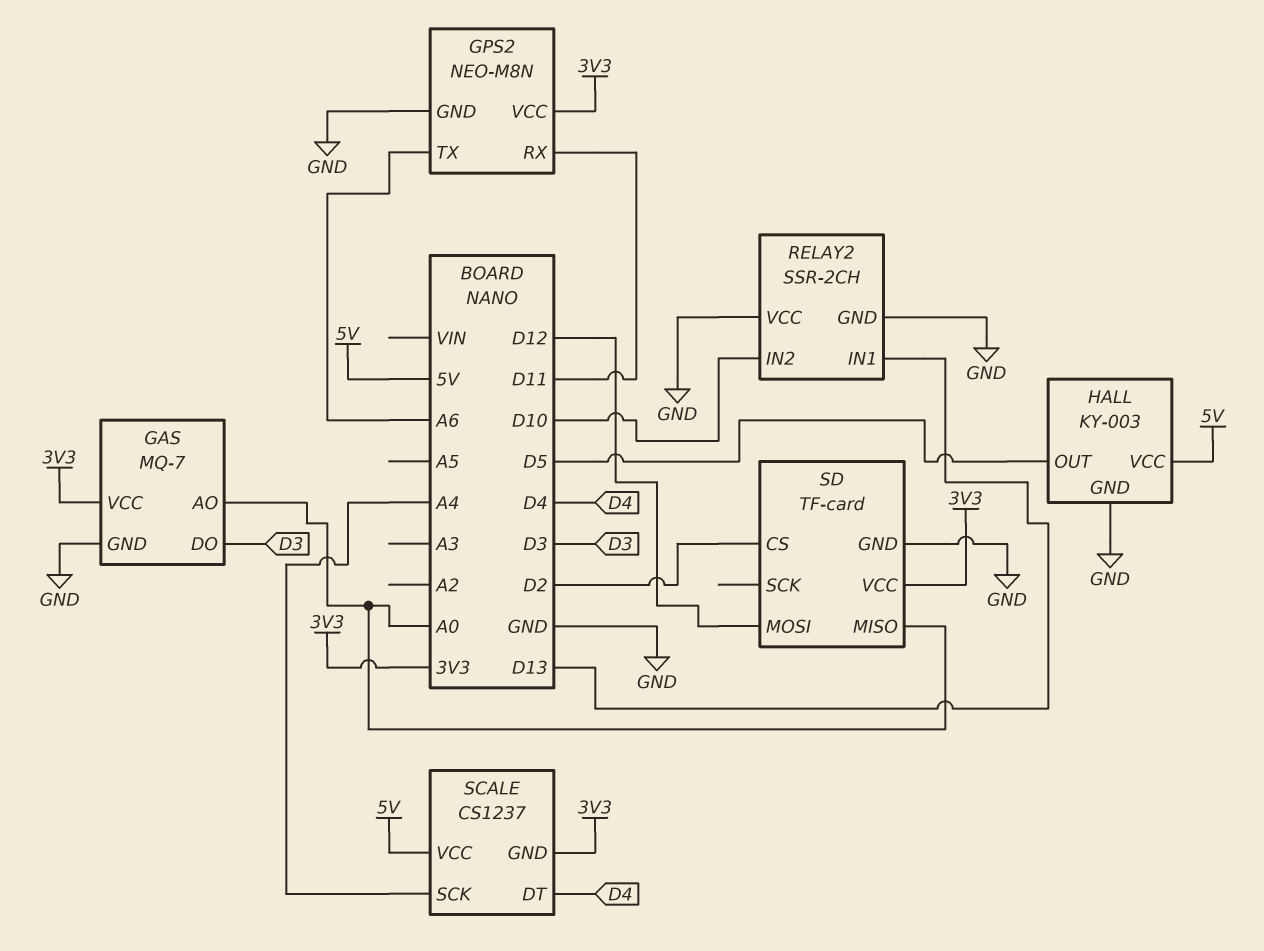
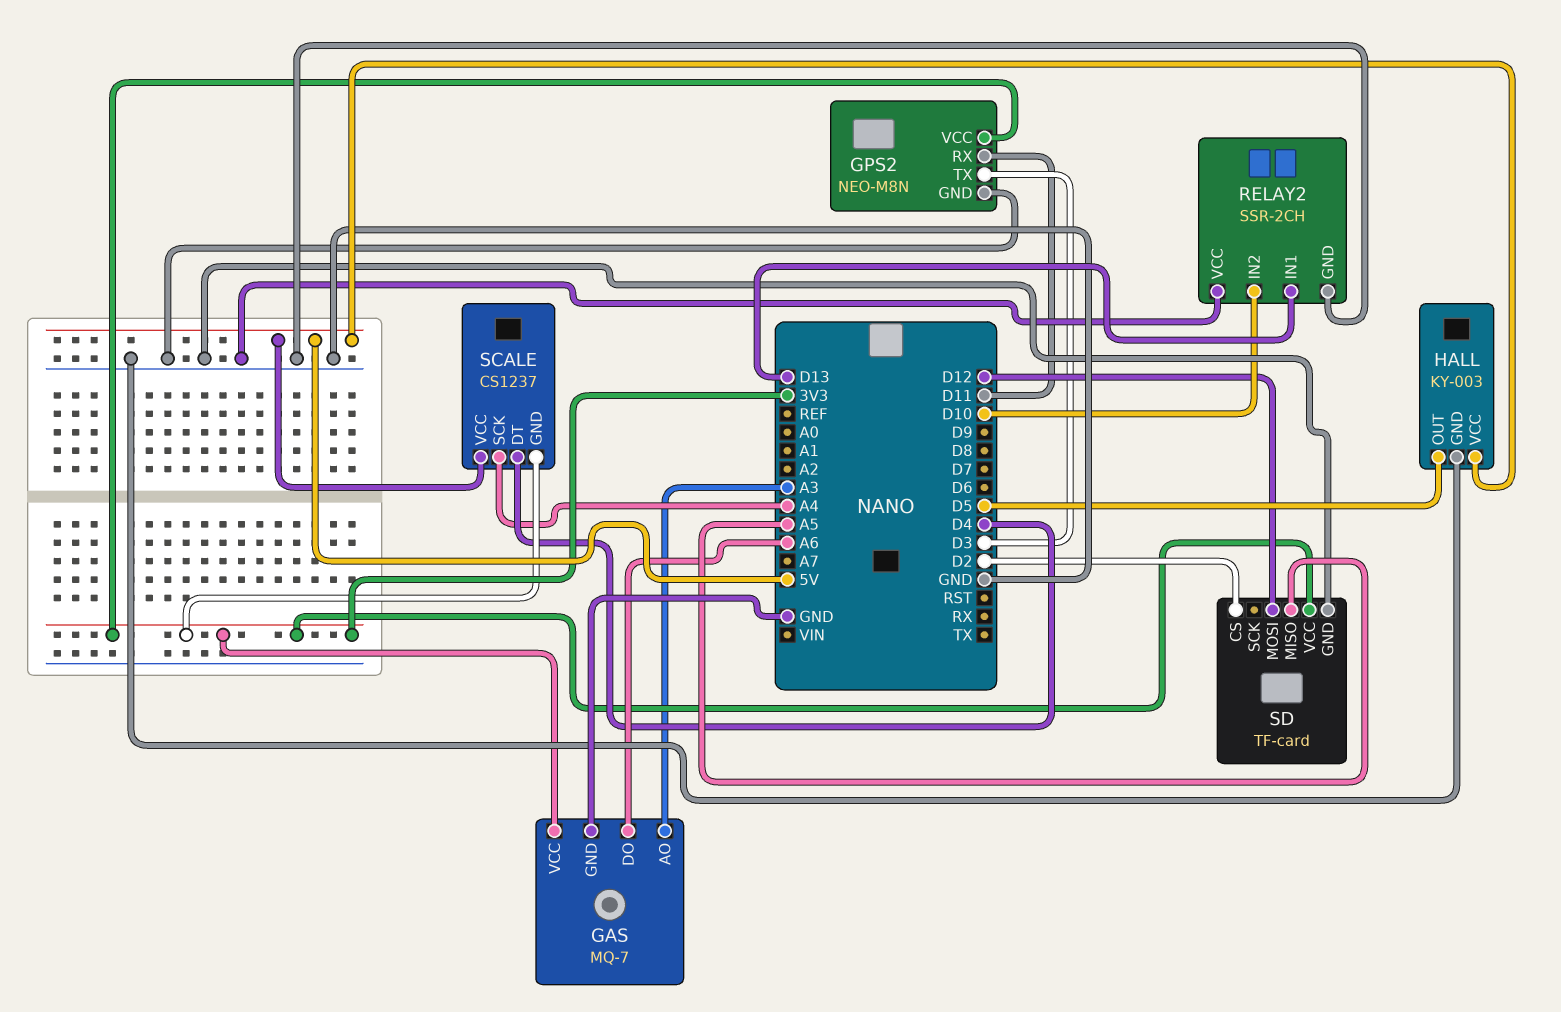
GAS pin AO: A0 -> A3
GAS pin DO: D3 -> A6
GPS2 pin TX: A6 -> D3
SD pin MISO: A0 -> A5

